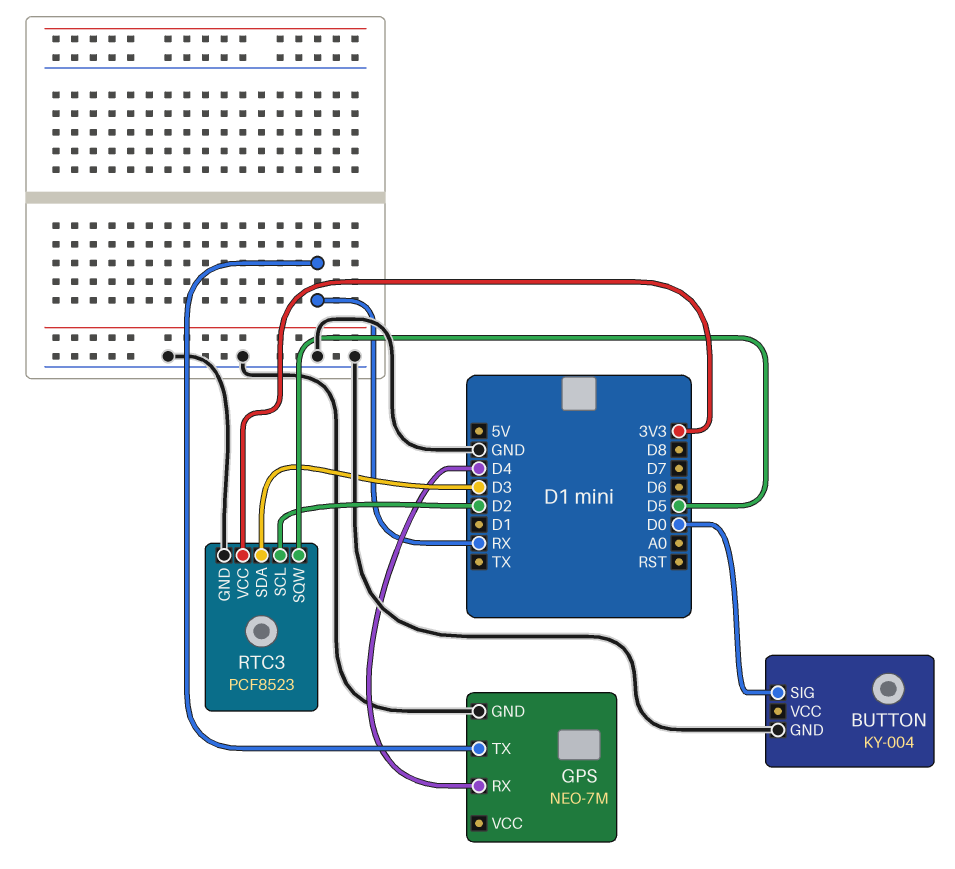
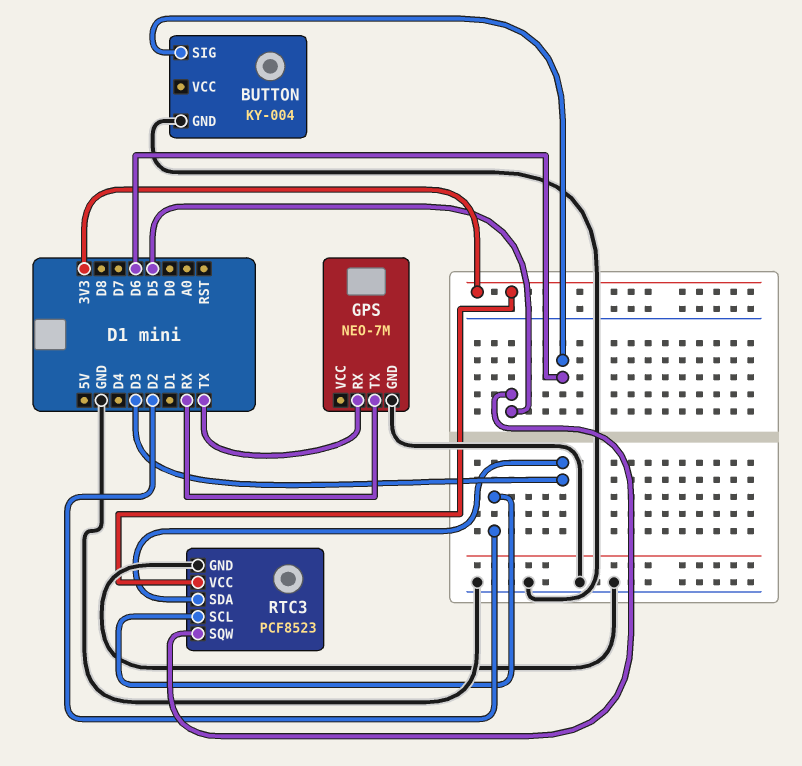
BUTTON pin SIG: D0 -> D6
GPS pin RX: D4 -> TX

